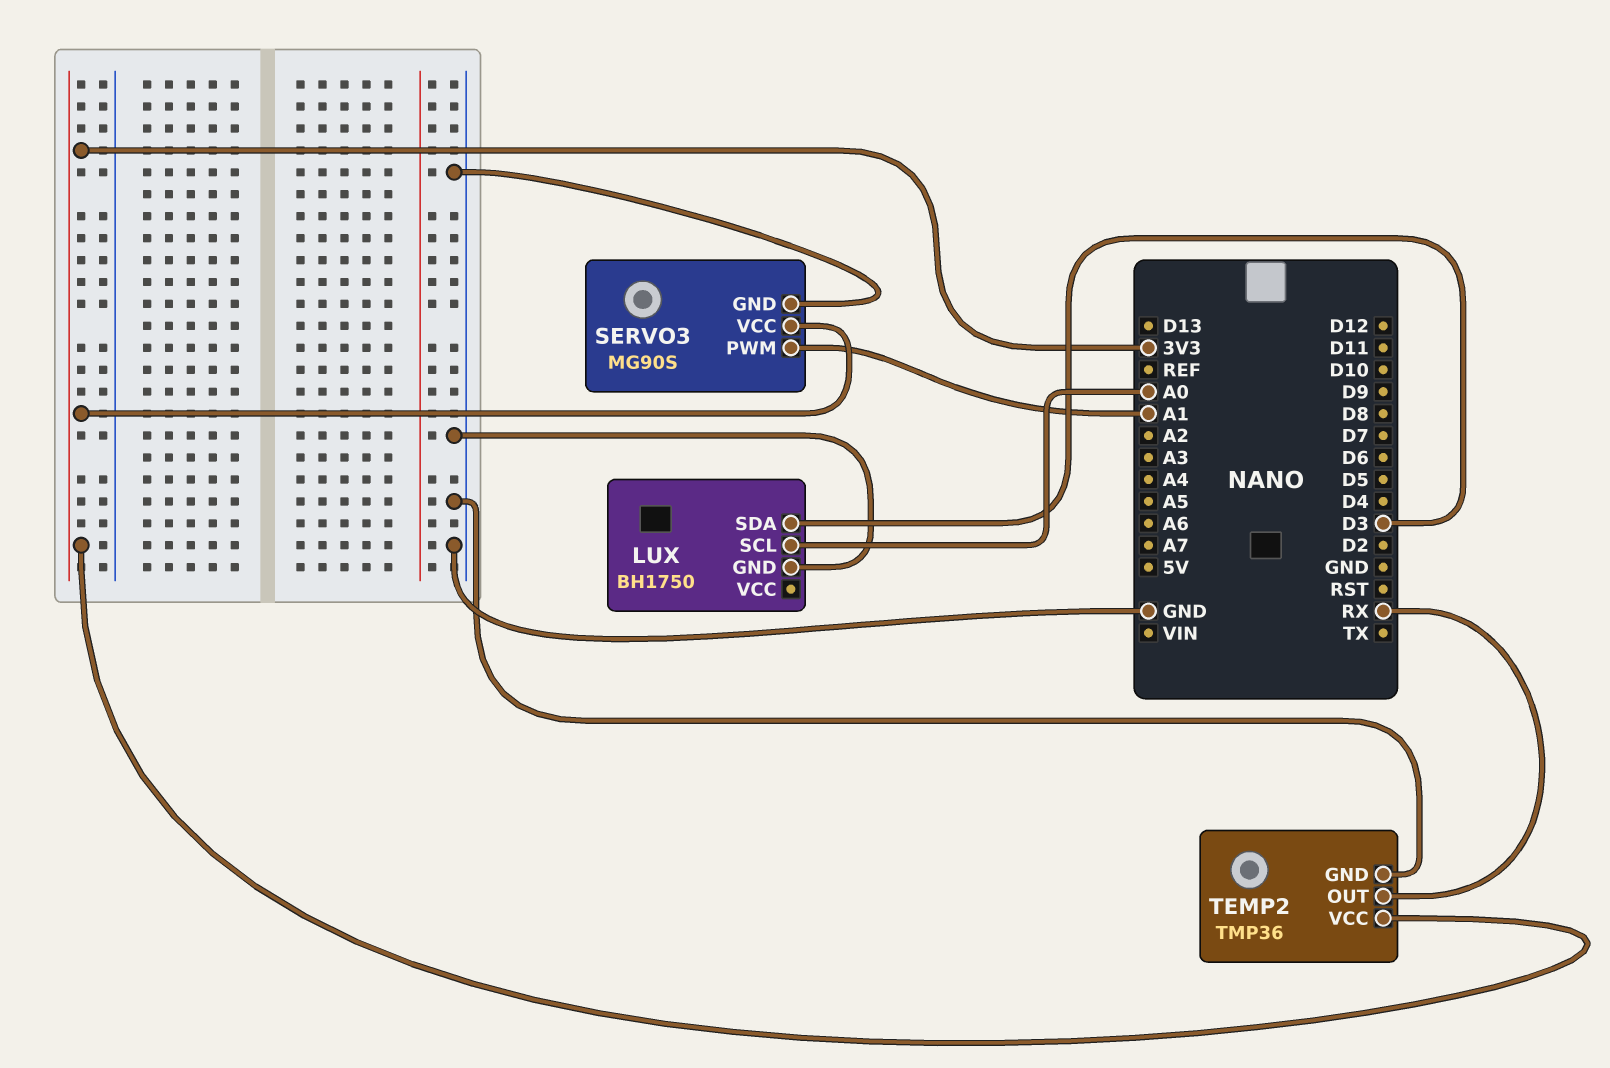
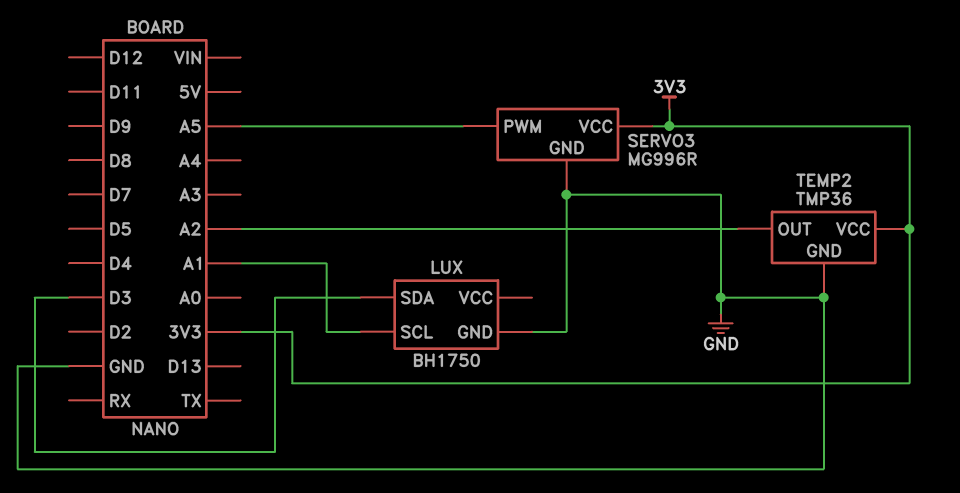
LUX pin SCL: A0 -> A1
SERVO3: MG90S -> MG996R
SERVO3 pin PWM: A1 -> A5
TEMP2 pin OUT: RX -> A2

